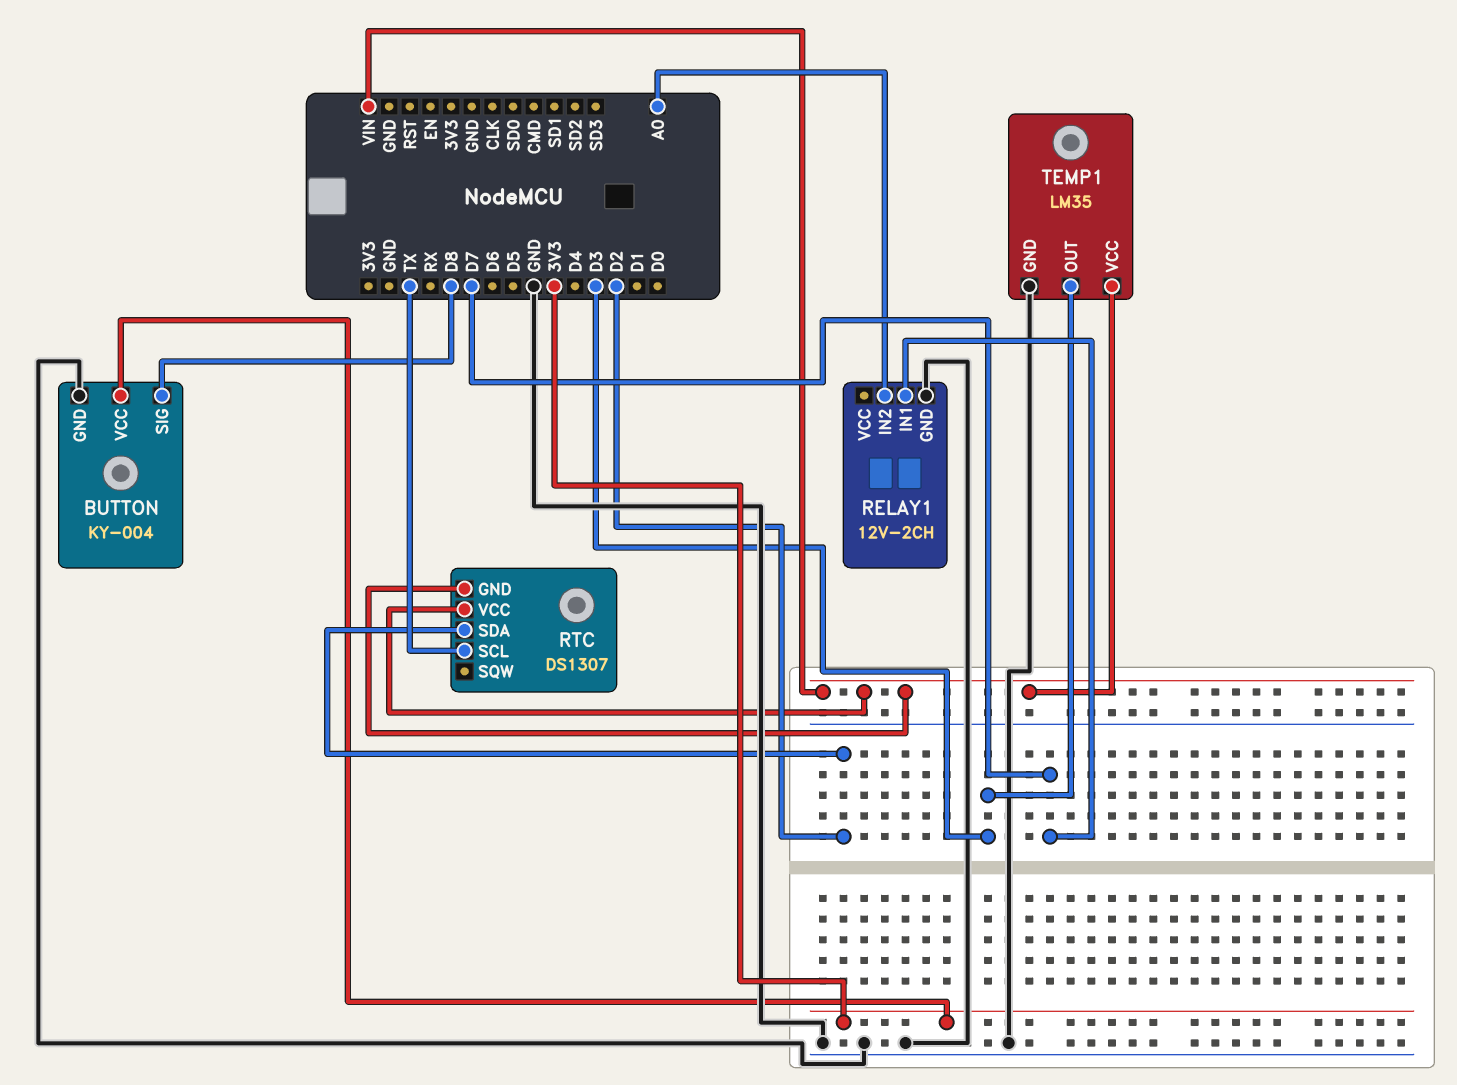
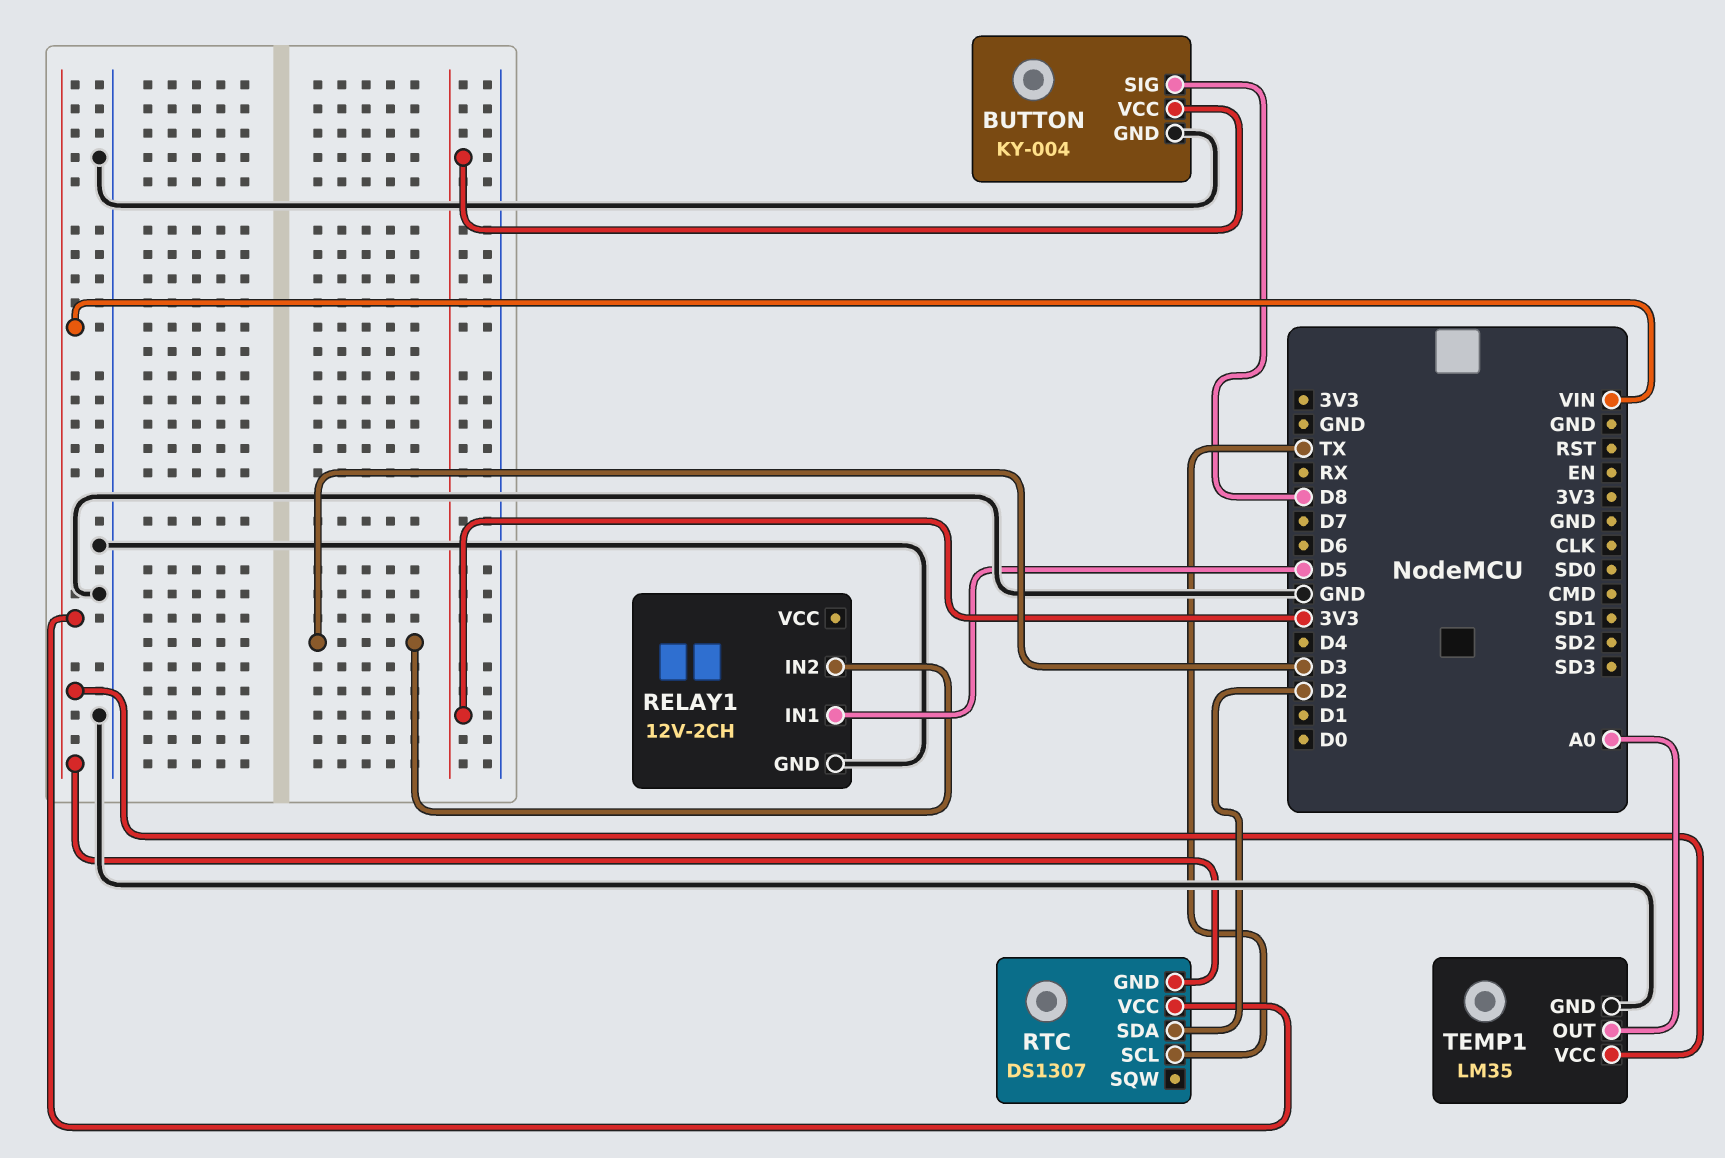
RELAY1 pin IN1: D7 -> D5
RELAY1 pin IN2: A0 -> D3
TEMP1 pin OUT: D3 -> A0

